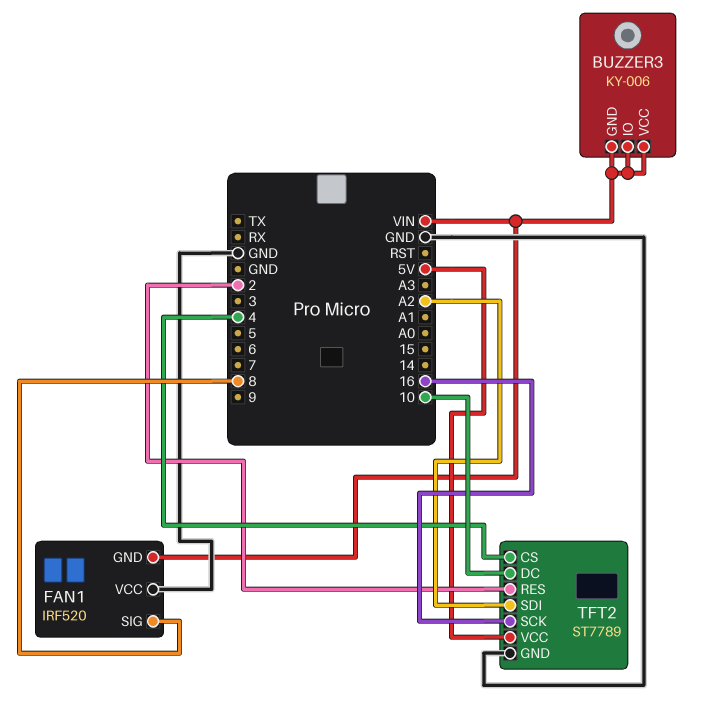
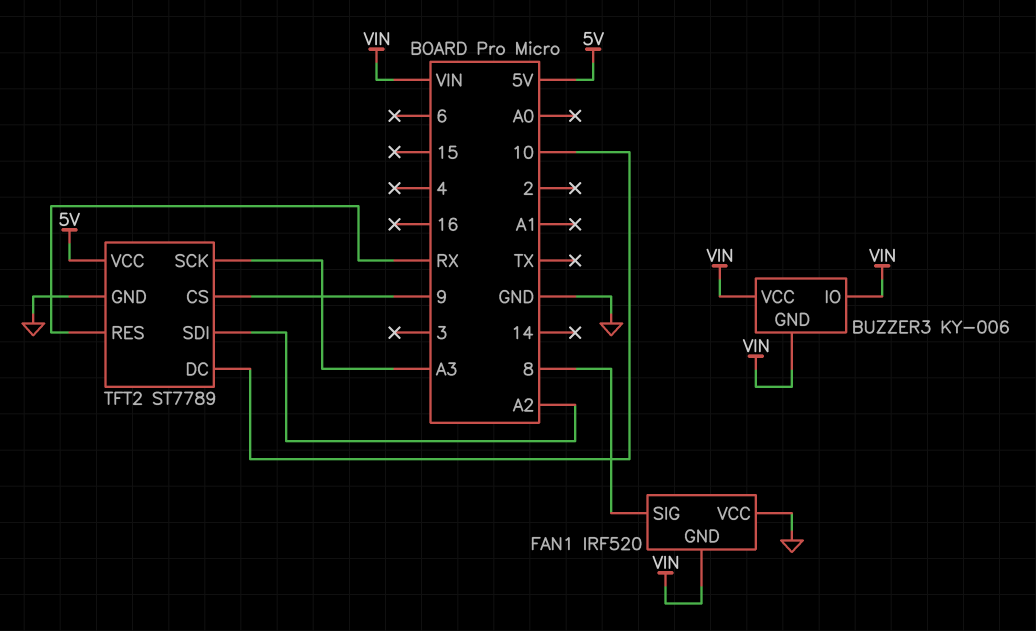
TFT2 pin CS: 4 -> 9
TFT2 pin RES: 2 -> RX
TFT2 pin SCK: 16 -> A3

